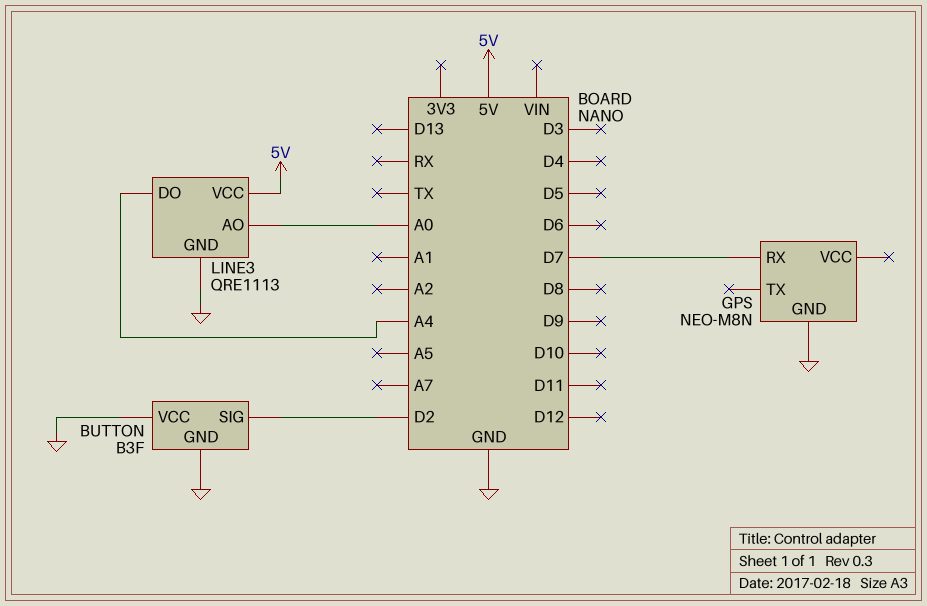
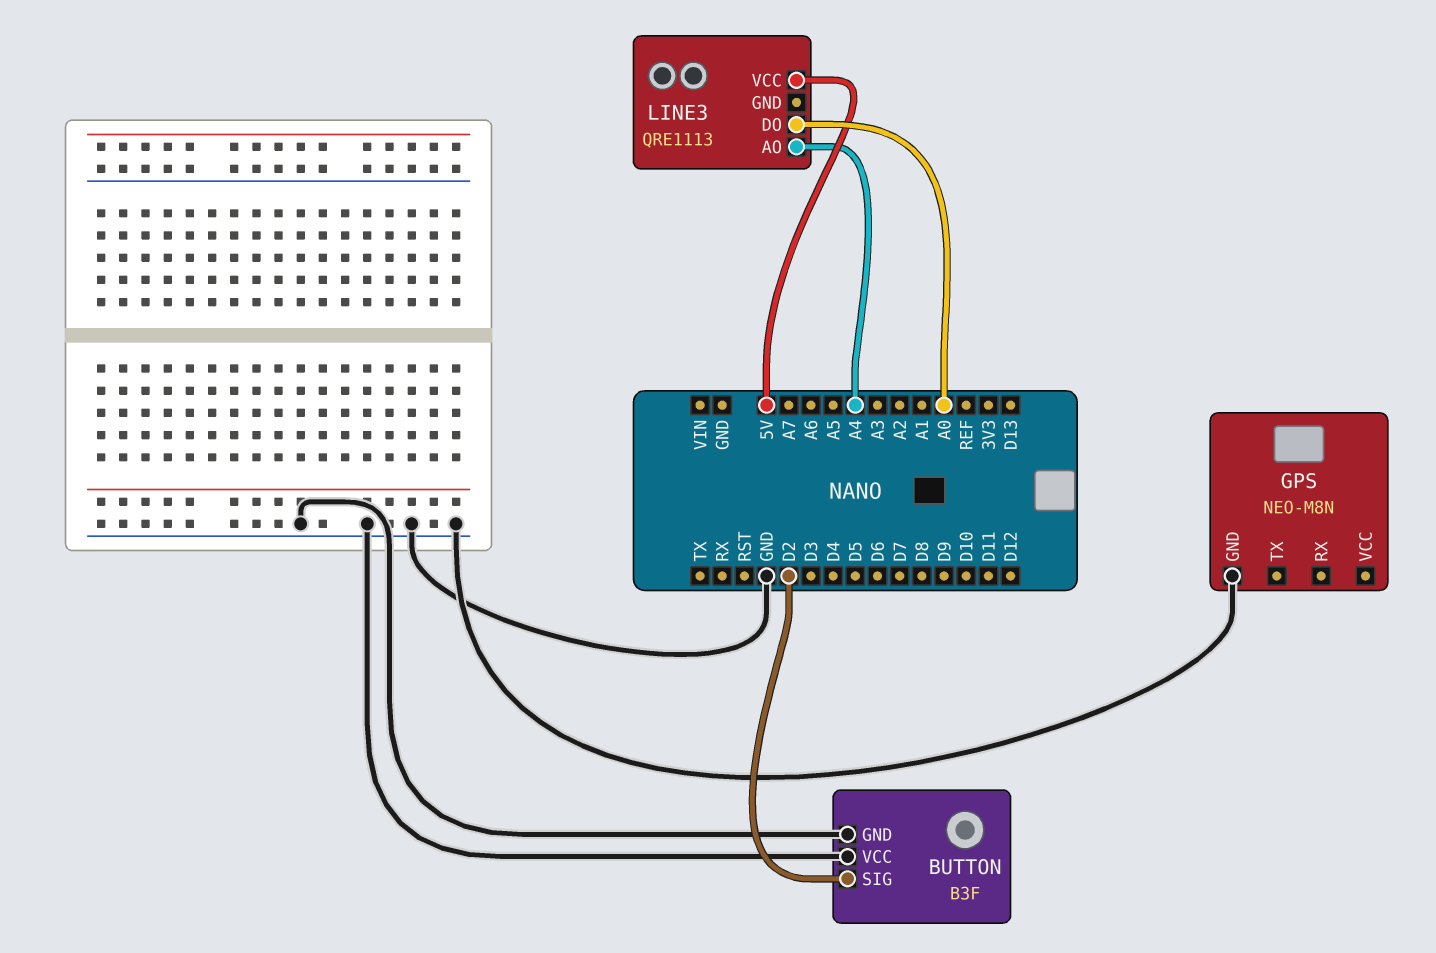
GPS pin RX: D7 -> none
LINE3 pin AO: A0 -> A4
LINE3 pin DO: A4 -> A0
LINE3 pin GND: GND -> none

